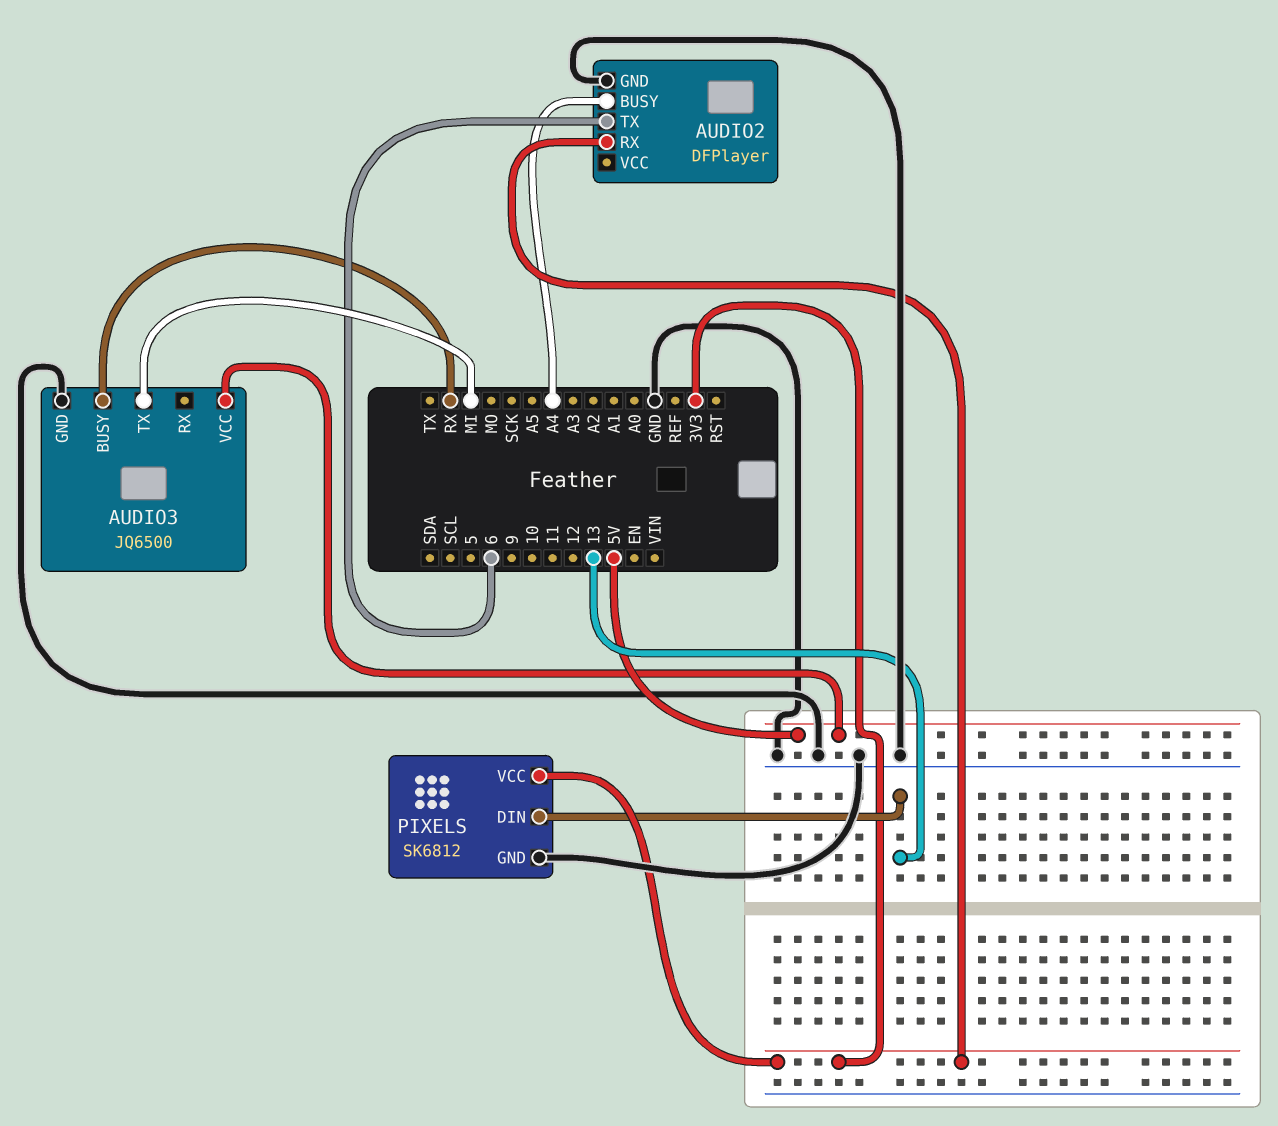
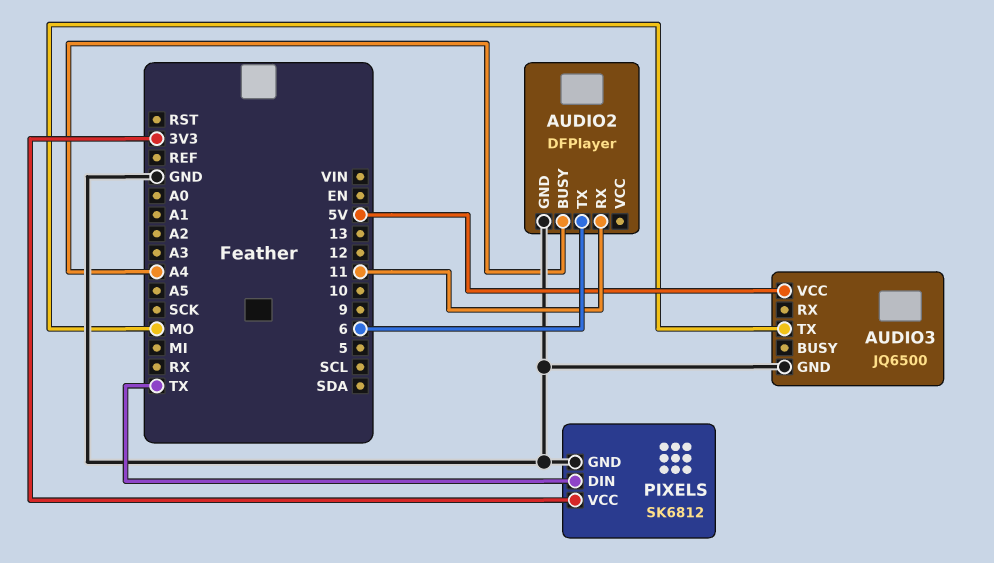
AUDIO2 pin RX: 3V3 -> 11
AUDIO3 pin BUSY: RX -> none
AUDIO3 pin TX: MI -> MO
PIXELS pin DIN: 13 -> TX

